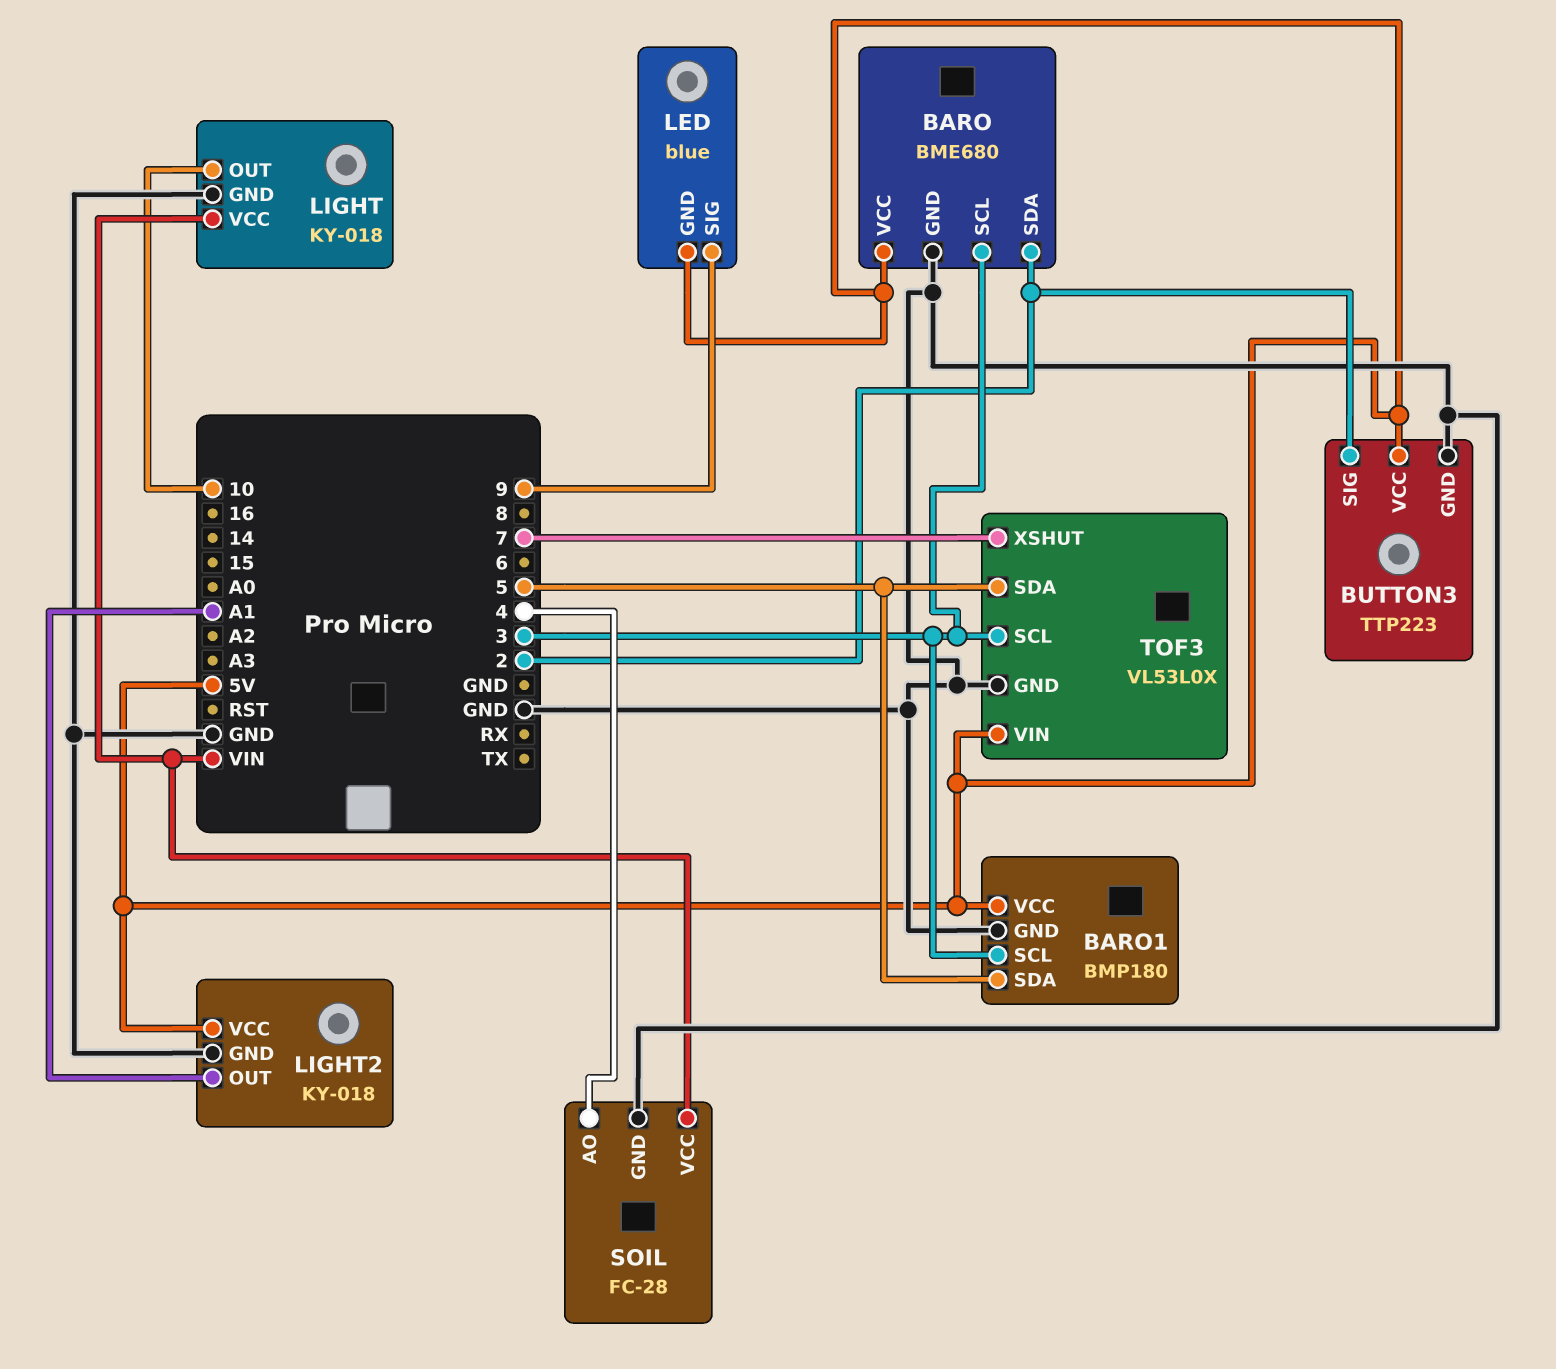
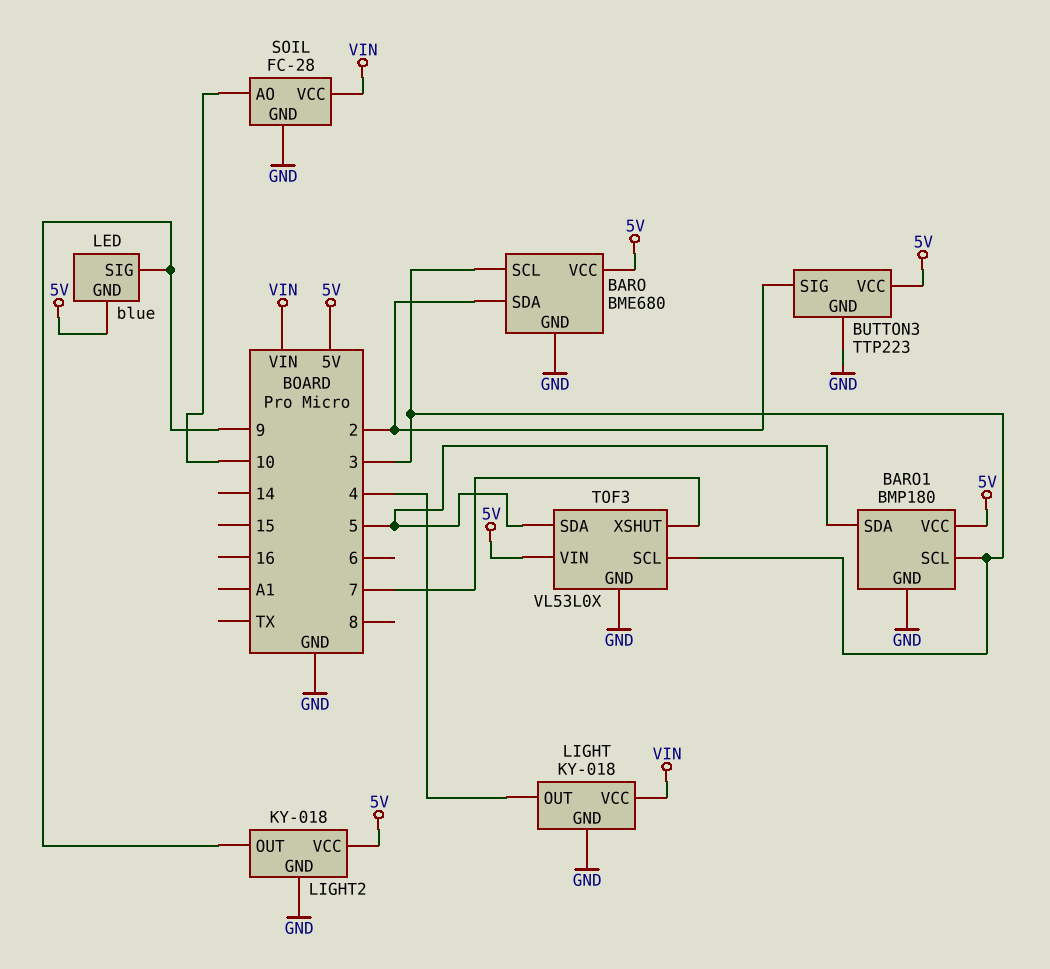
LIGHT pin OUT: 10 -> 4
LIGHT2 pin OUT: A1 -> 9
SOIL pin AO: 4 -> 10

